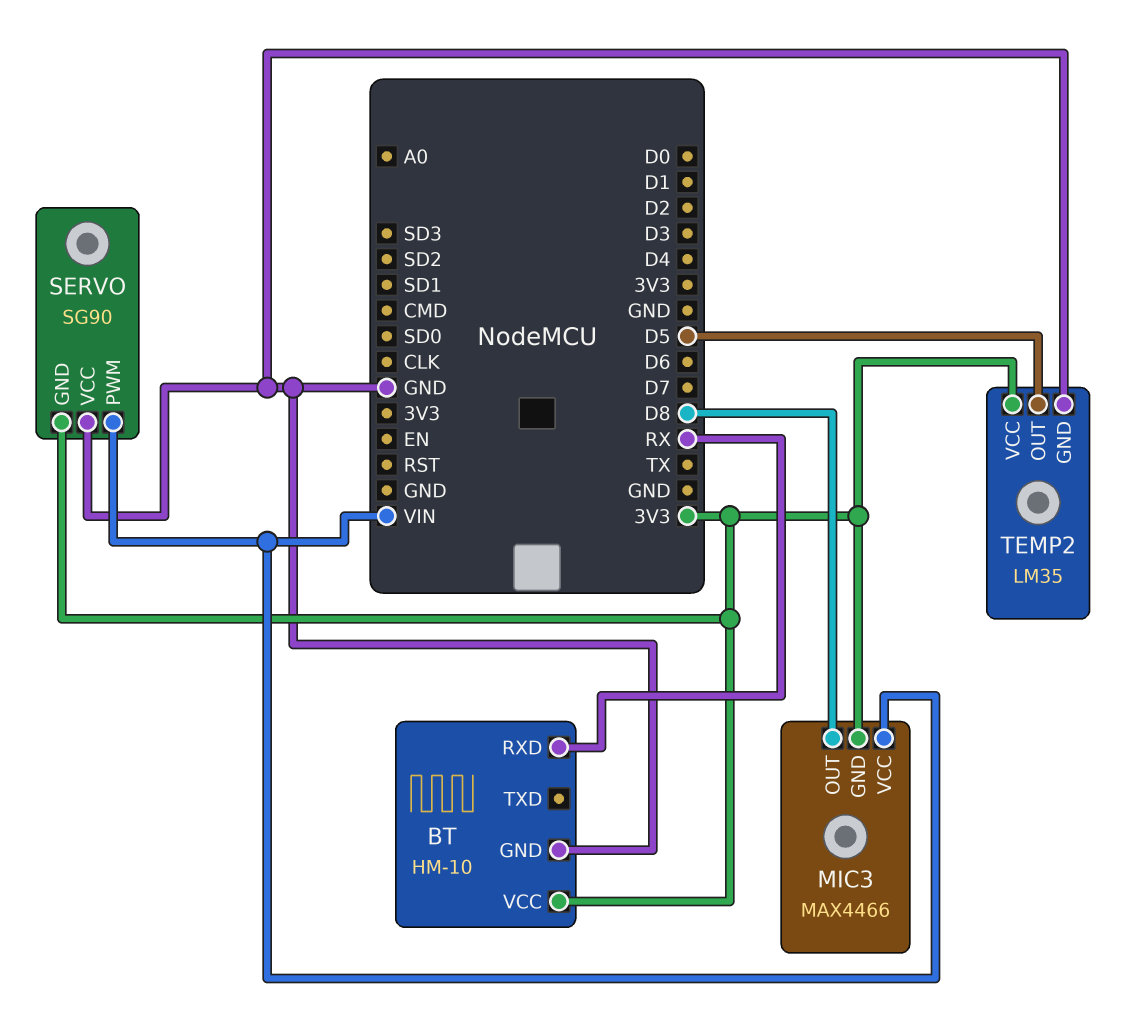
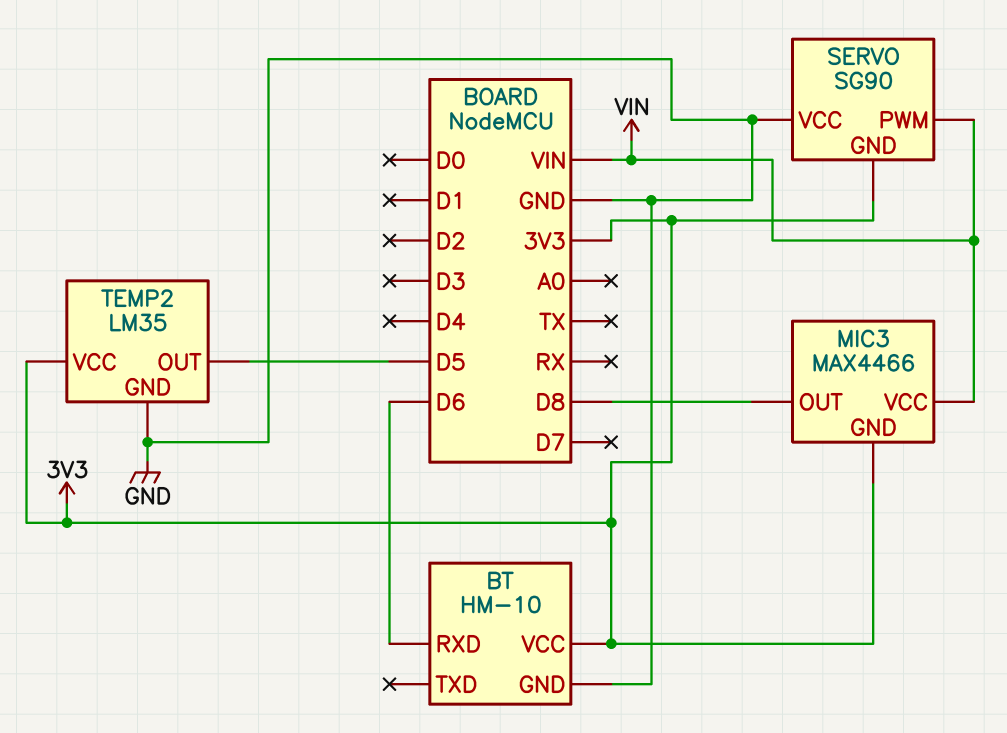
BT pin RXD: RX -> D6

